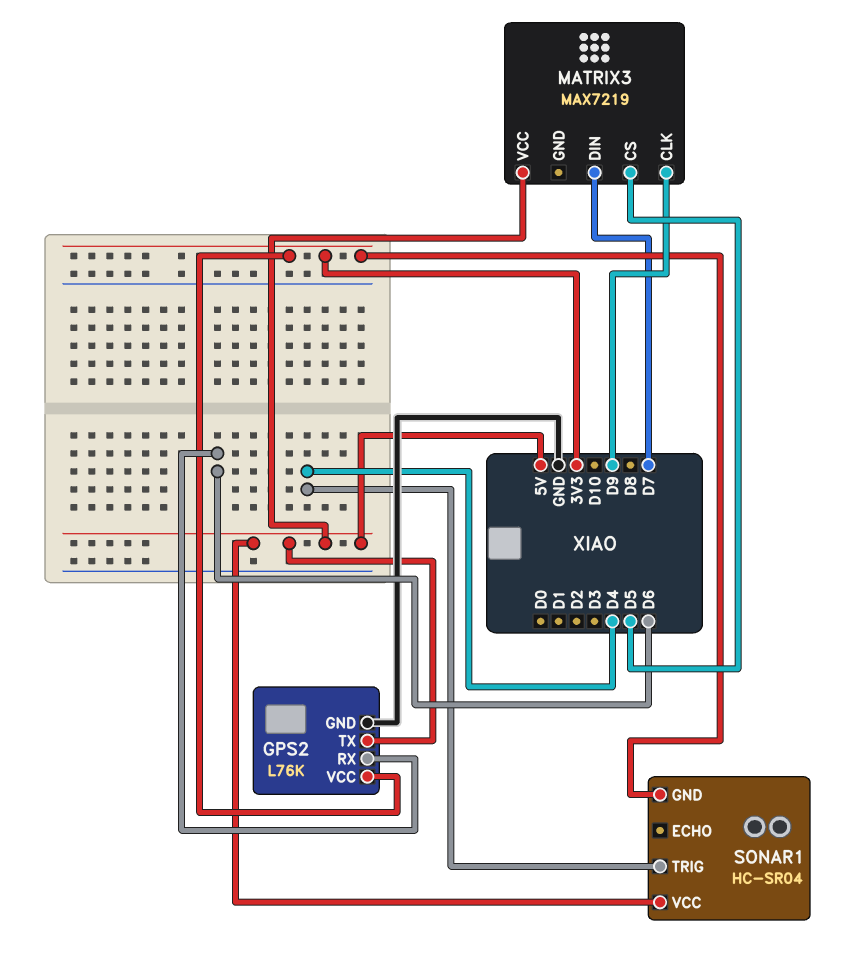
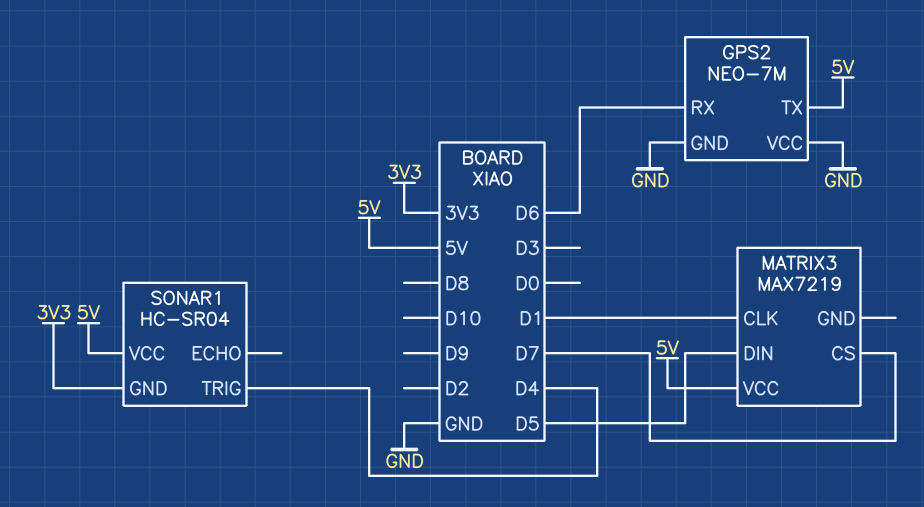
GPS2: L76K -> NEO-7M
GPS2 pin VCC: 3V3 -> GND
MATRIX3 pin CLK: D9 -> D1
MATRIX3 pin CS: D5 -> D7
MATRIX3 pin DIN: D7 -> D5

